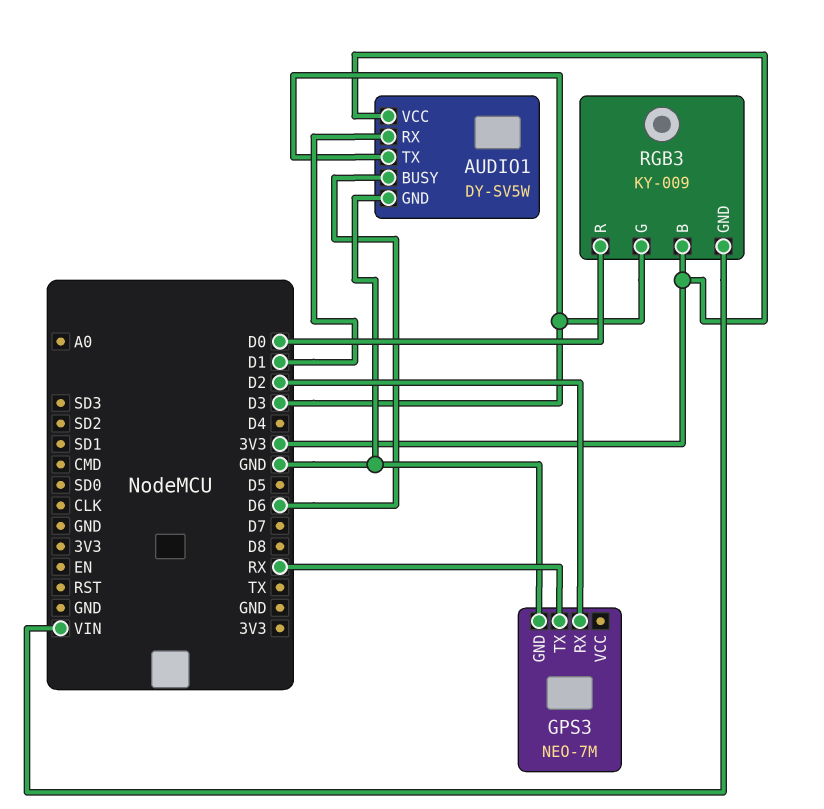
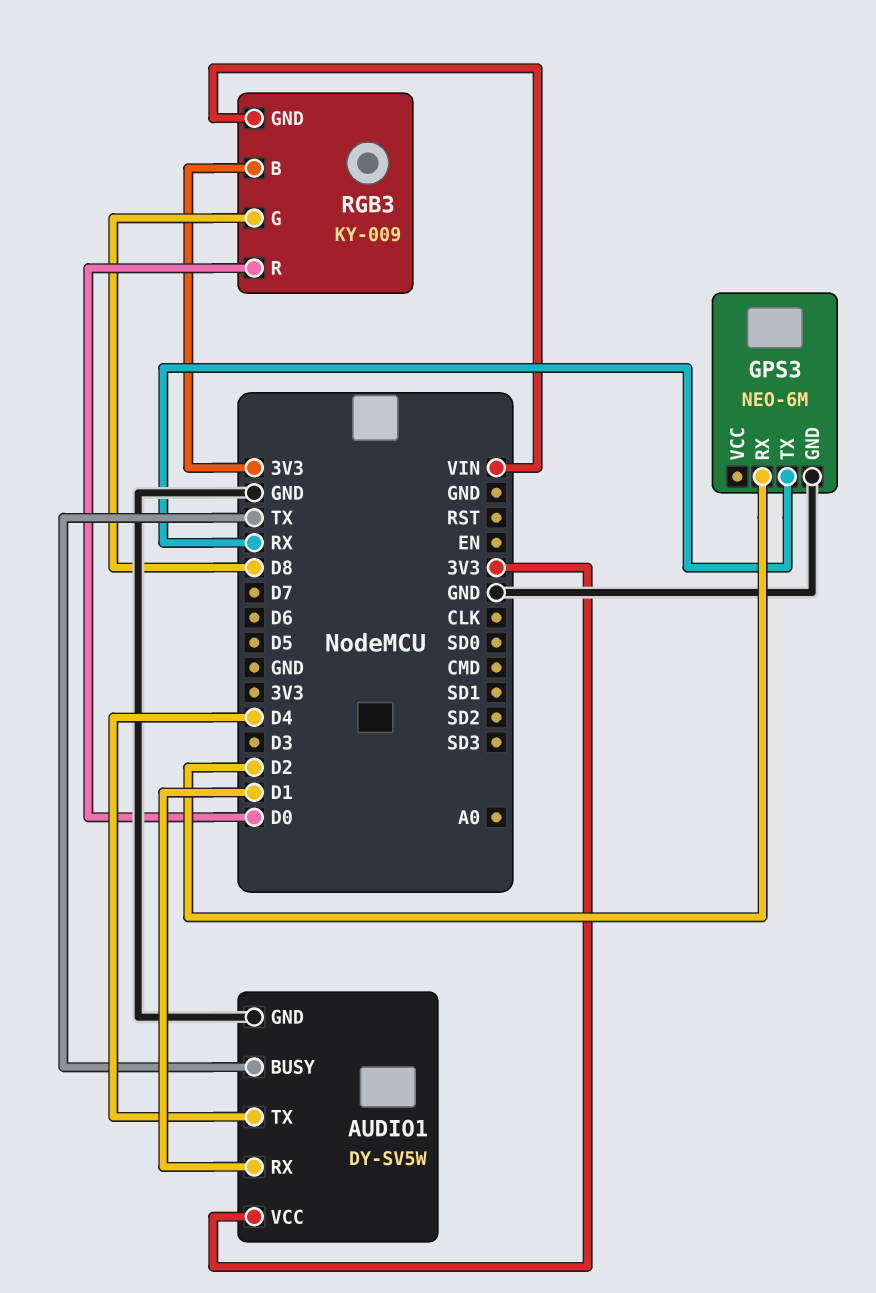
AUDIO1 pin BUSY: D6 -> TX
AUDIO1 pin TX: D3 -> D4
GPS3: NEO-7M -> NEO-6M
RGB3 pin G: D3 -> D8

